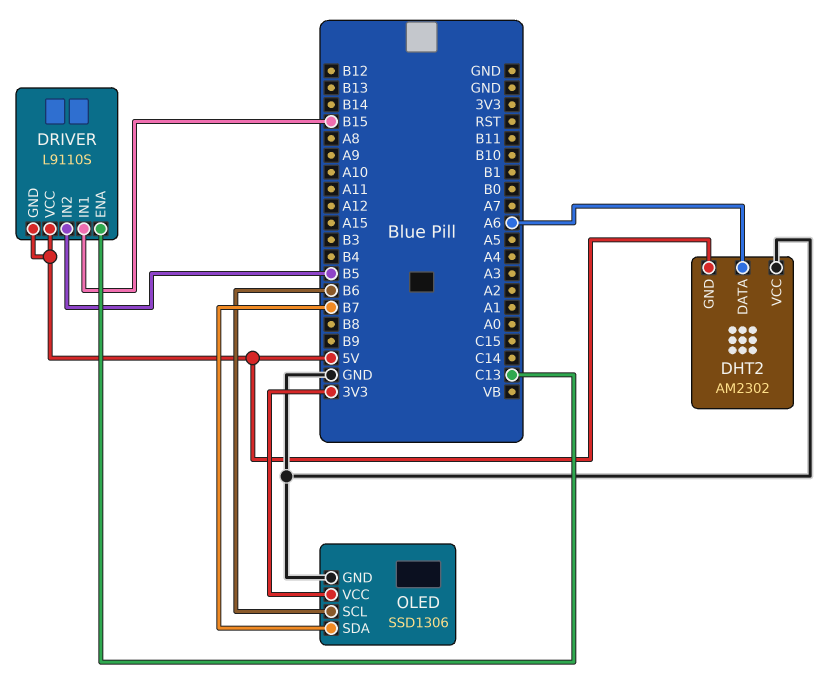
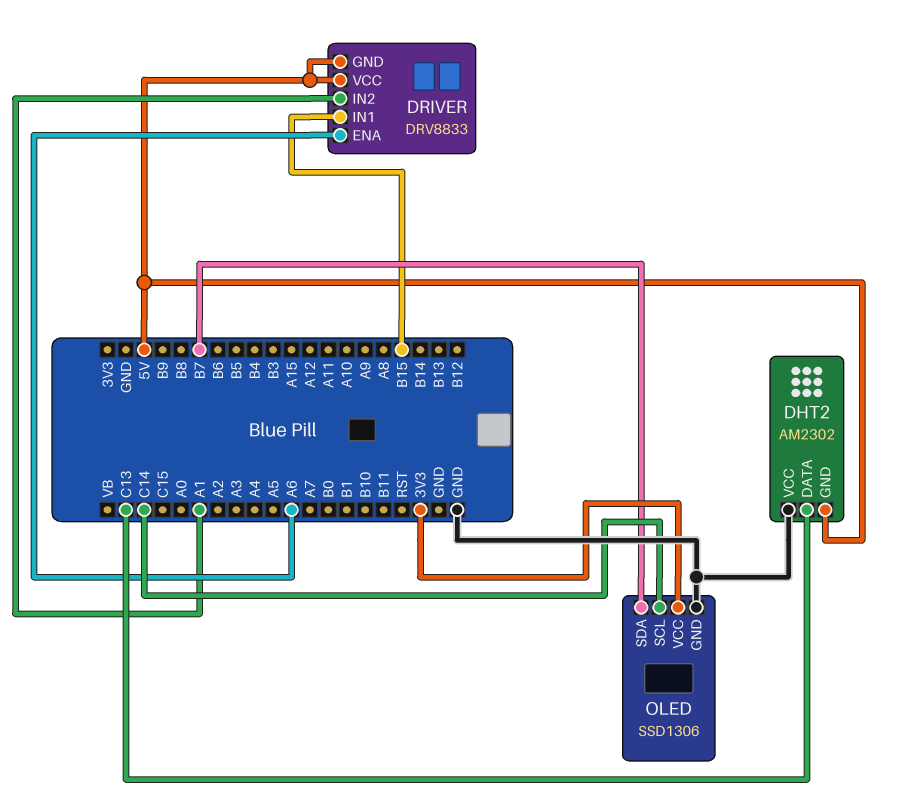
DHT2 pin DATA: A6 -> C13
DRIVER: L9110S -> DRV8833
DRIVER pin ENA: C13 -> A6
DRIVER pin IN2: B5 -> A1
OLED pin SCL: B6 -> C14

